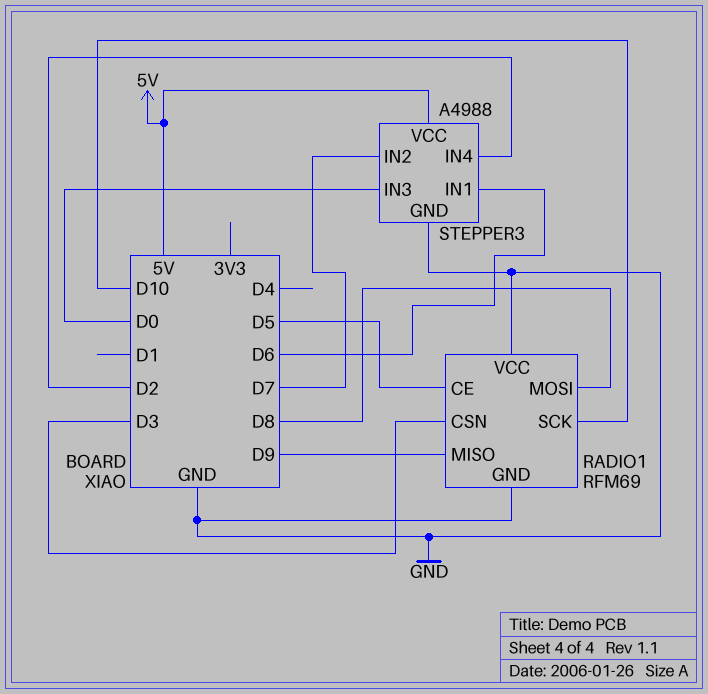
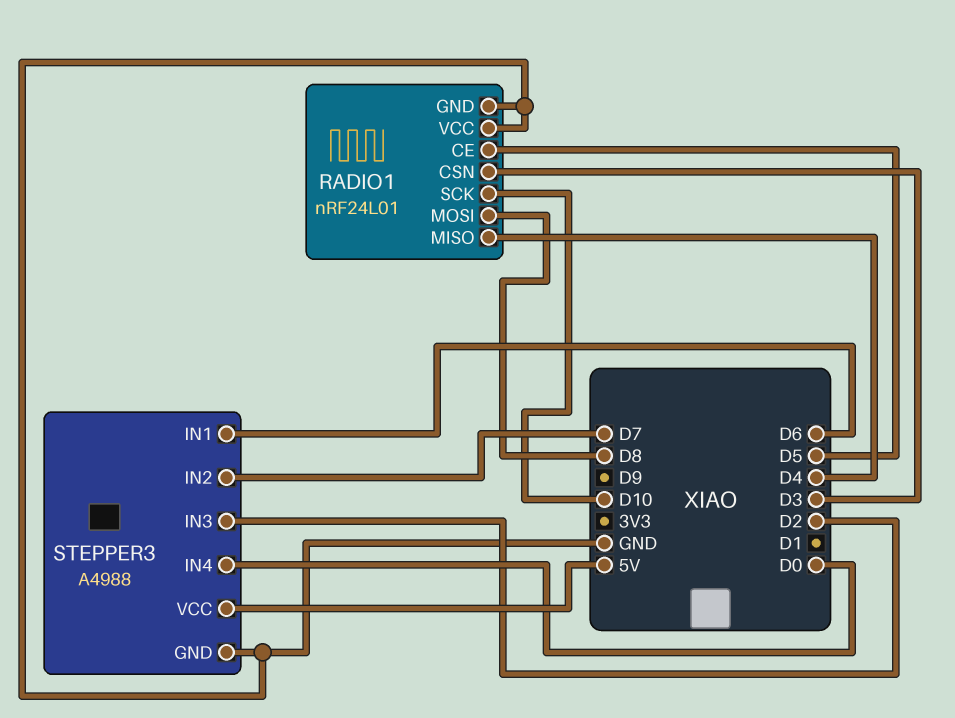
RADIO1: RFM69 -> nRF24L01
RADIO1 pin MISO: D9 -> D4
STEPPER3 pin IN3: D0 -> D2
STEPPER3 pin IN4: D2 -> D0

